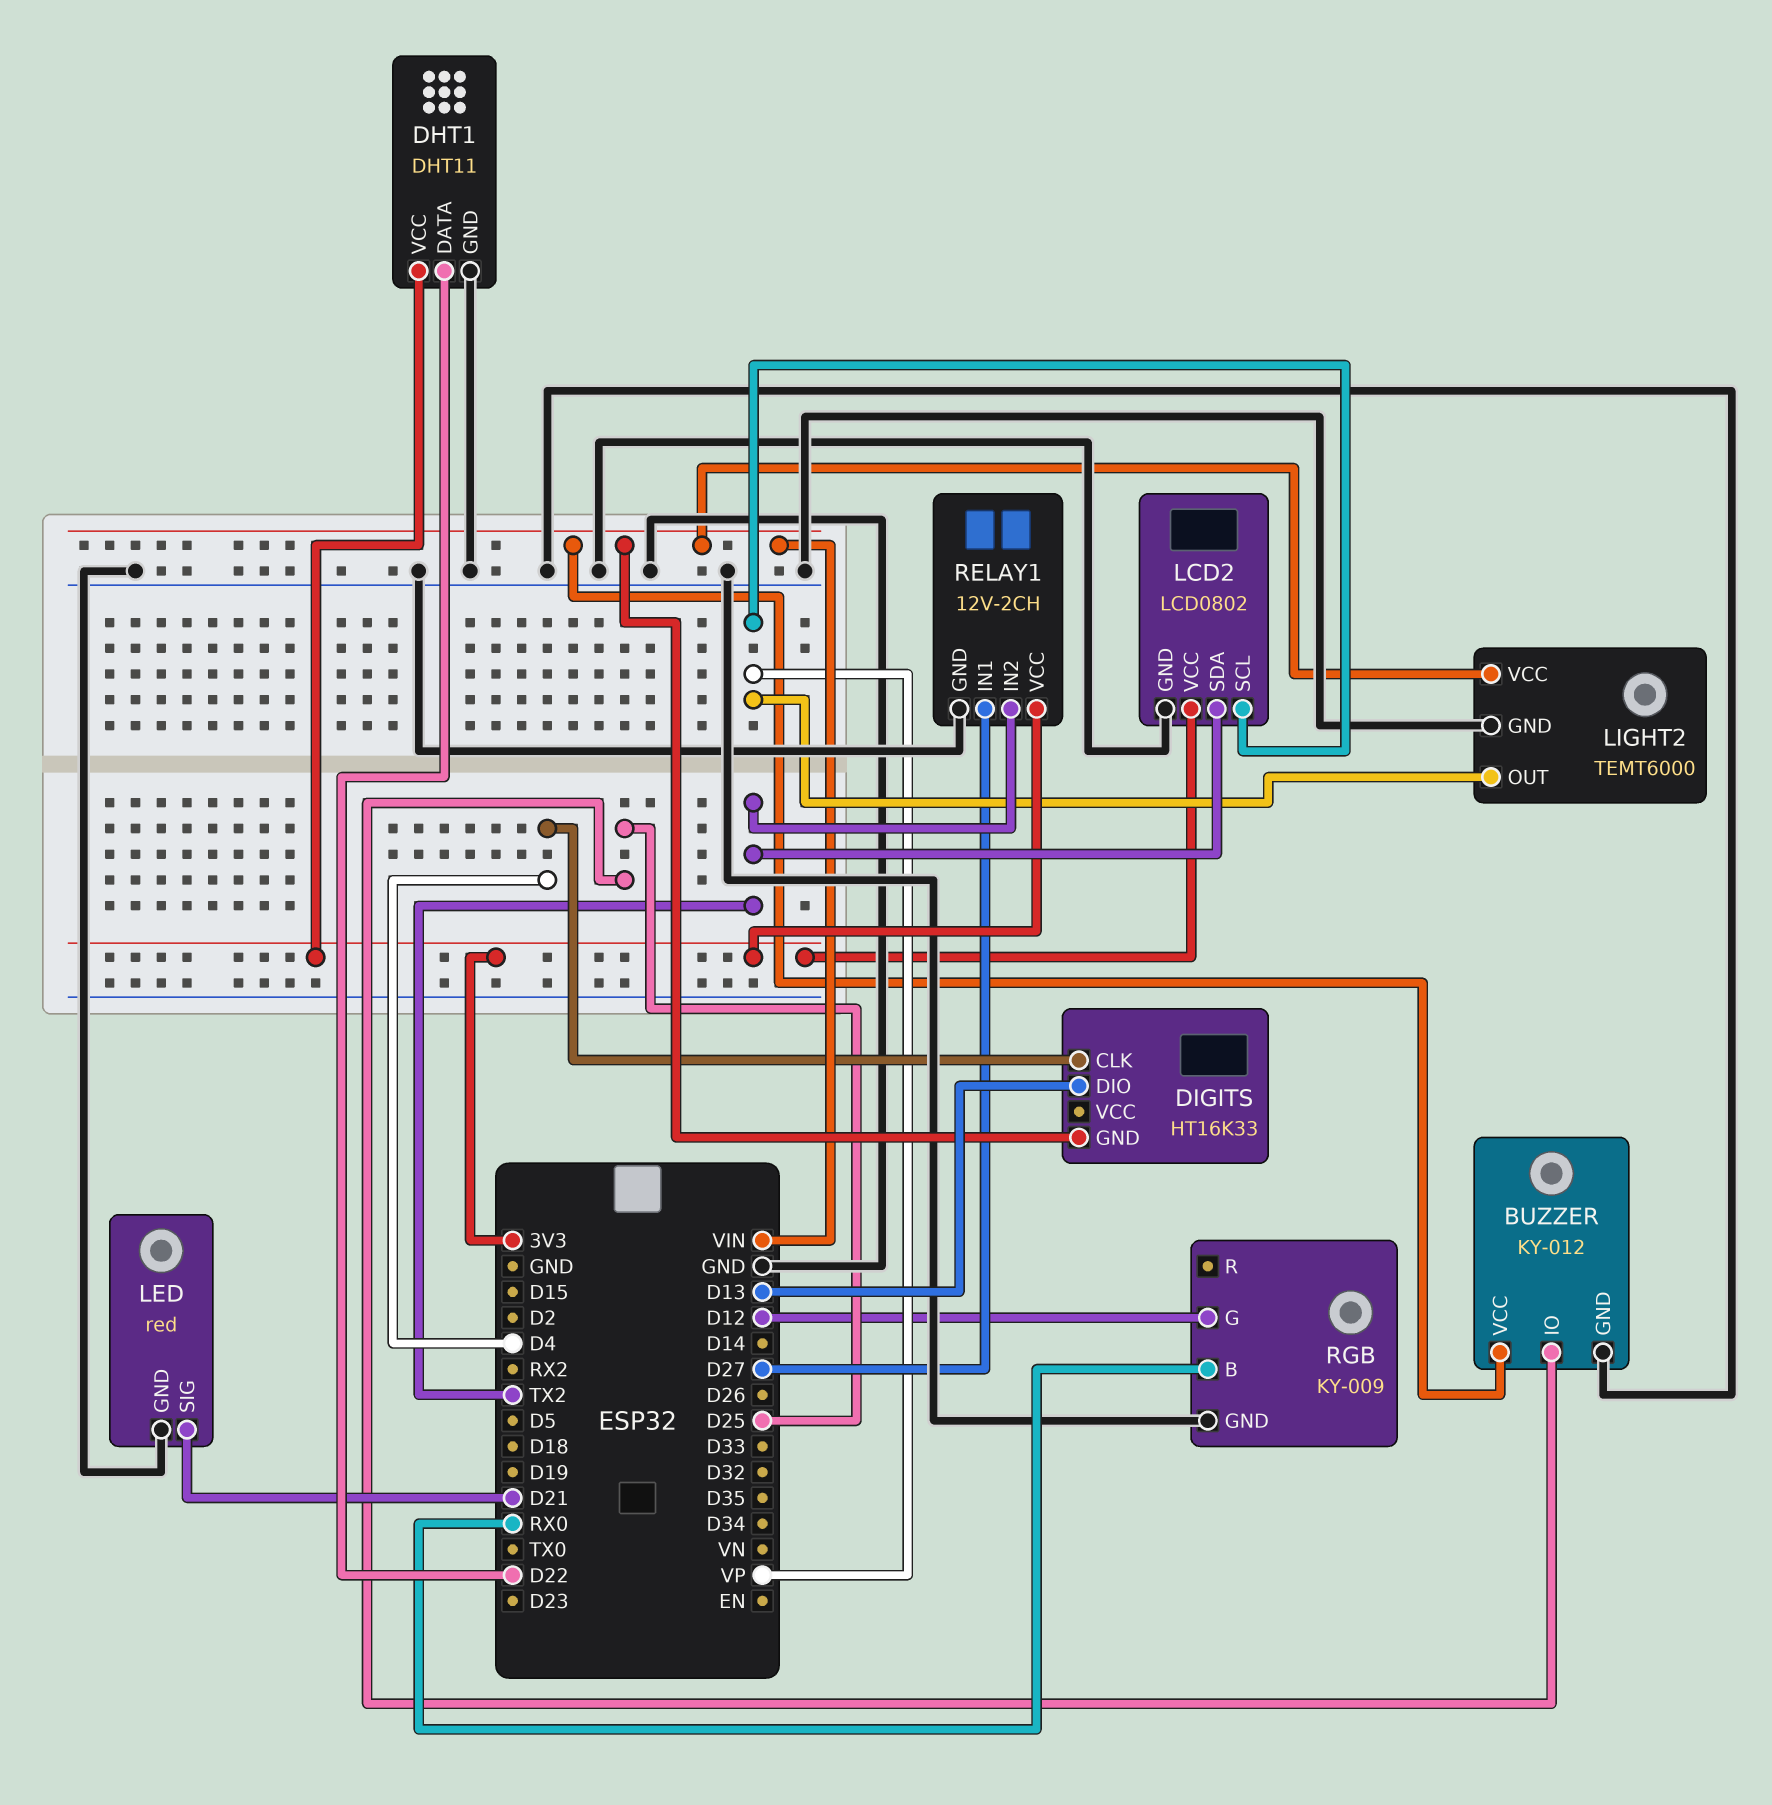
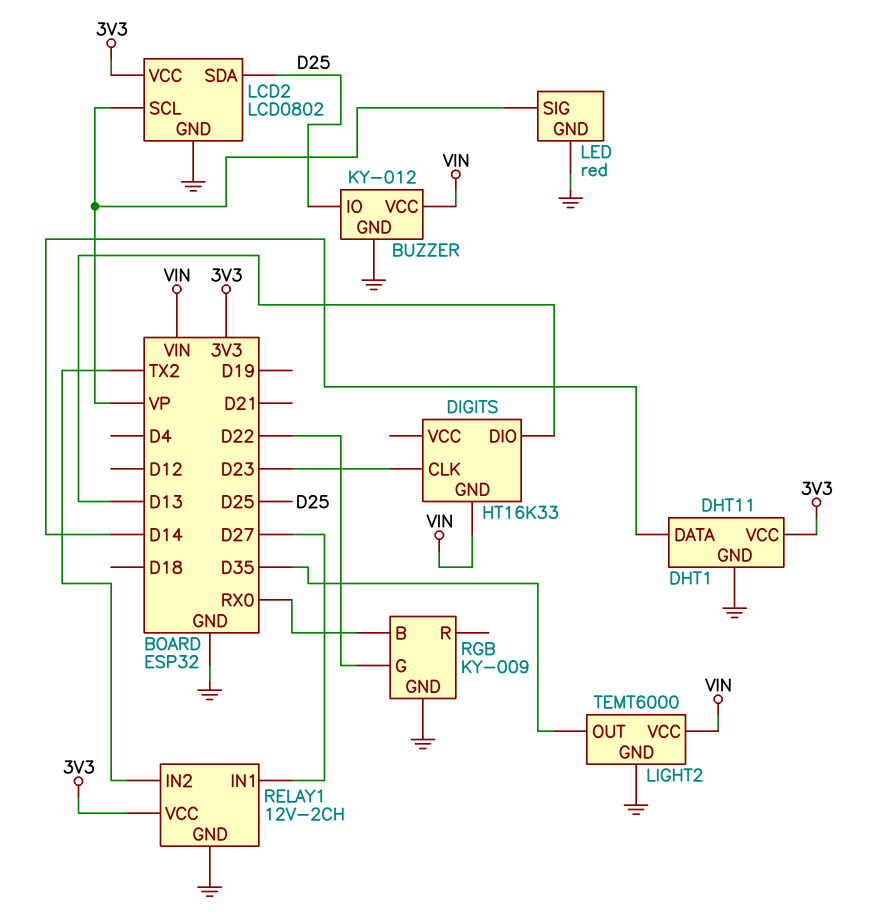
DHT1 pin DATA: D22 -> D14
DIGITS pin CLK: D4 -> D23
LCD2 pin SDA: TX2 -> D25
LED pin SIG: D21 -> VP
LIGHT2 pin OUT: VP -> D35
RGB pin G: D12 -> D22

